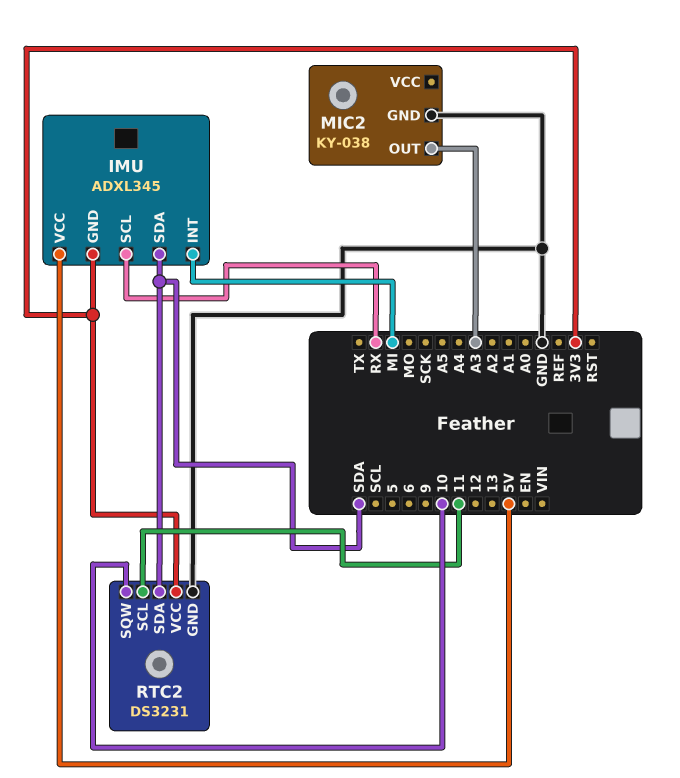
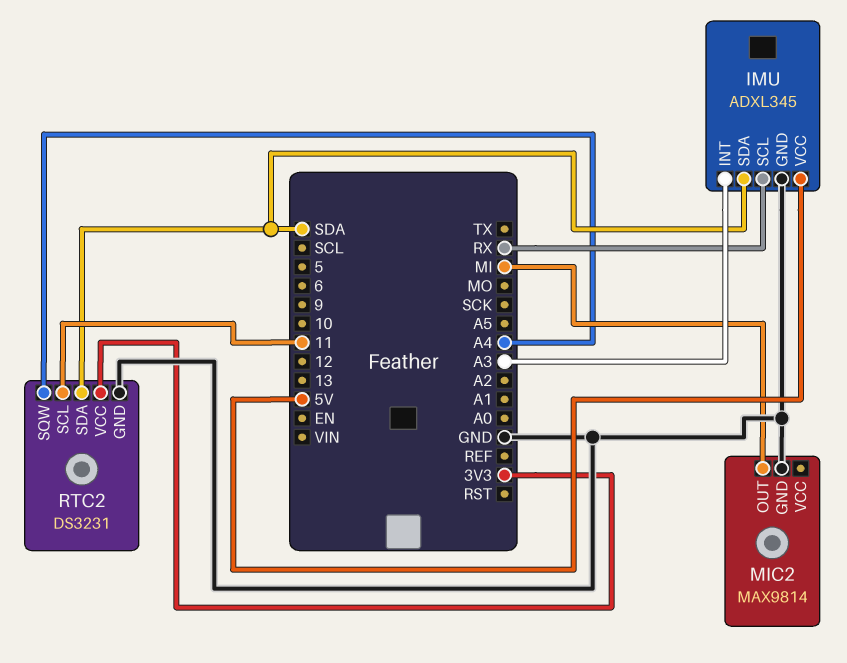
IMU pin GND: 3V3 -> GND
IMU pin INT: MI -> A3
MIC2: KY-038 -> MAX9814
MIC2 pin OUT: A3 -> MI
RTC2 pin SQW: 10 -> A4

